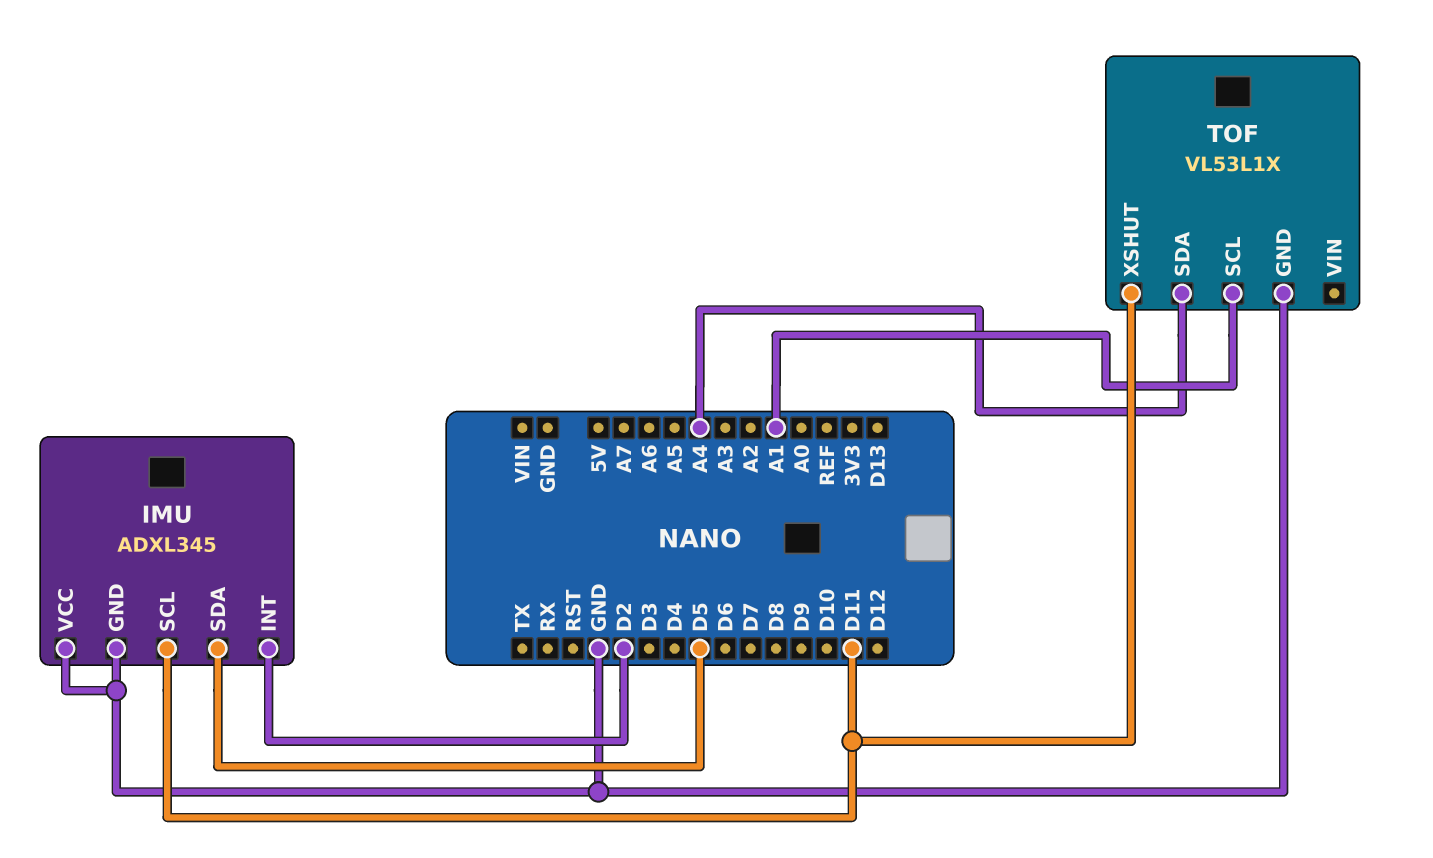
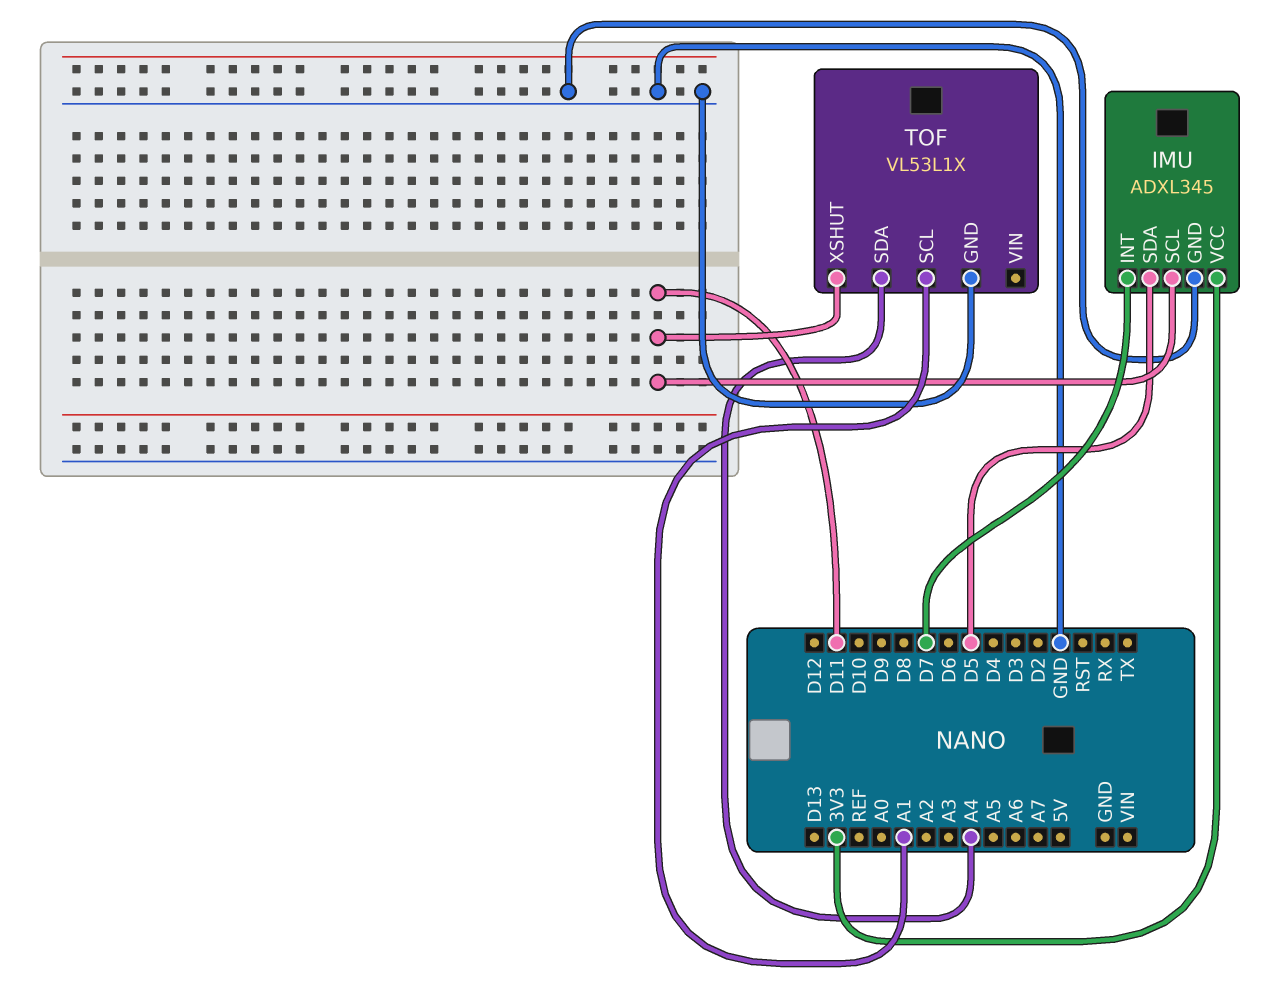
IMU pin INT: D2 -> D7
IMU pin VCC: GND -> 3V3

